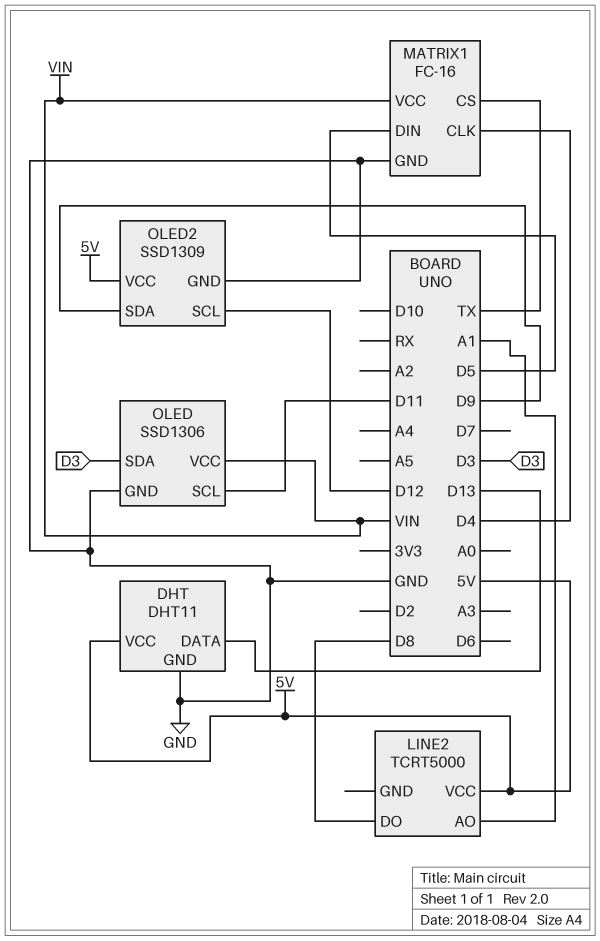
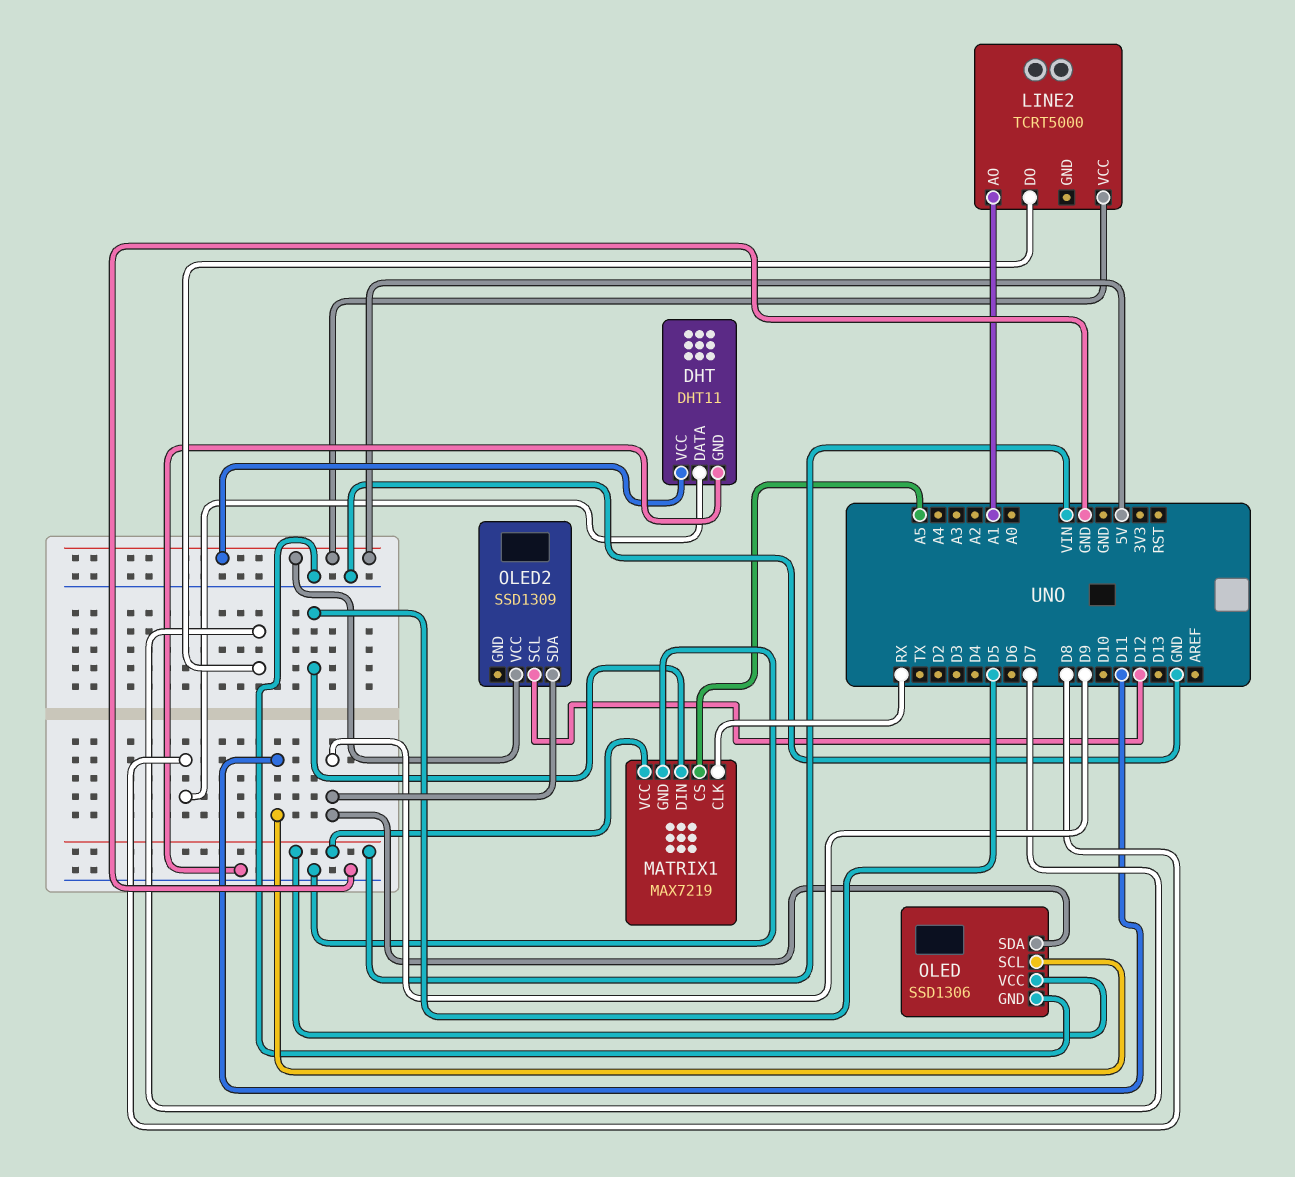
DHT pin DATA: D13 -> D8
LINE2 pin DO: D8 -> D7
MATRIX1: FC-16 -> MAX7219
MATRIX1 pin CLK: D4 -> RX
MATRIX1 pin CS: TX -> A5
OLED pin SDA: D3 -> D9
OLED2 pin GND: GND -> none

